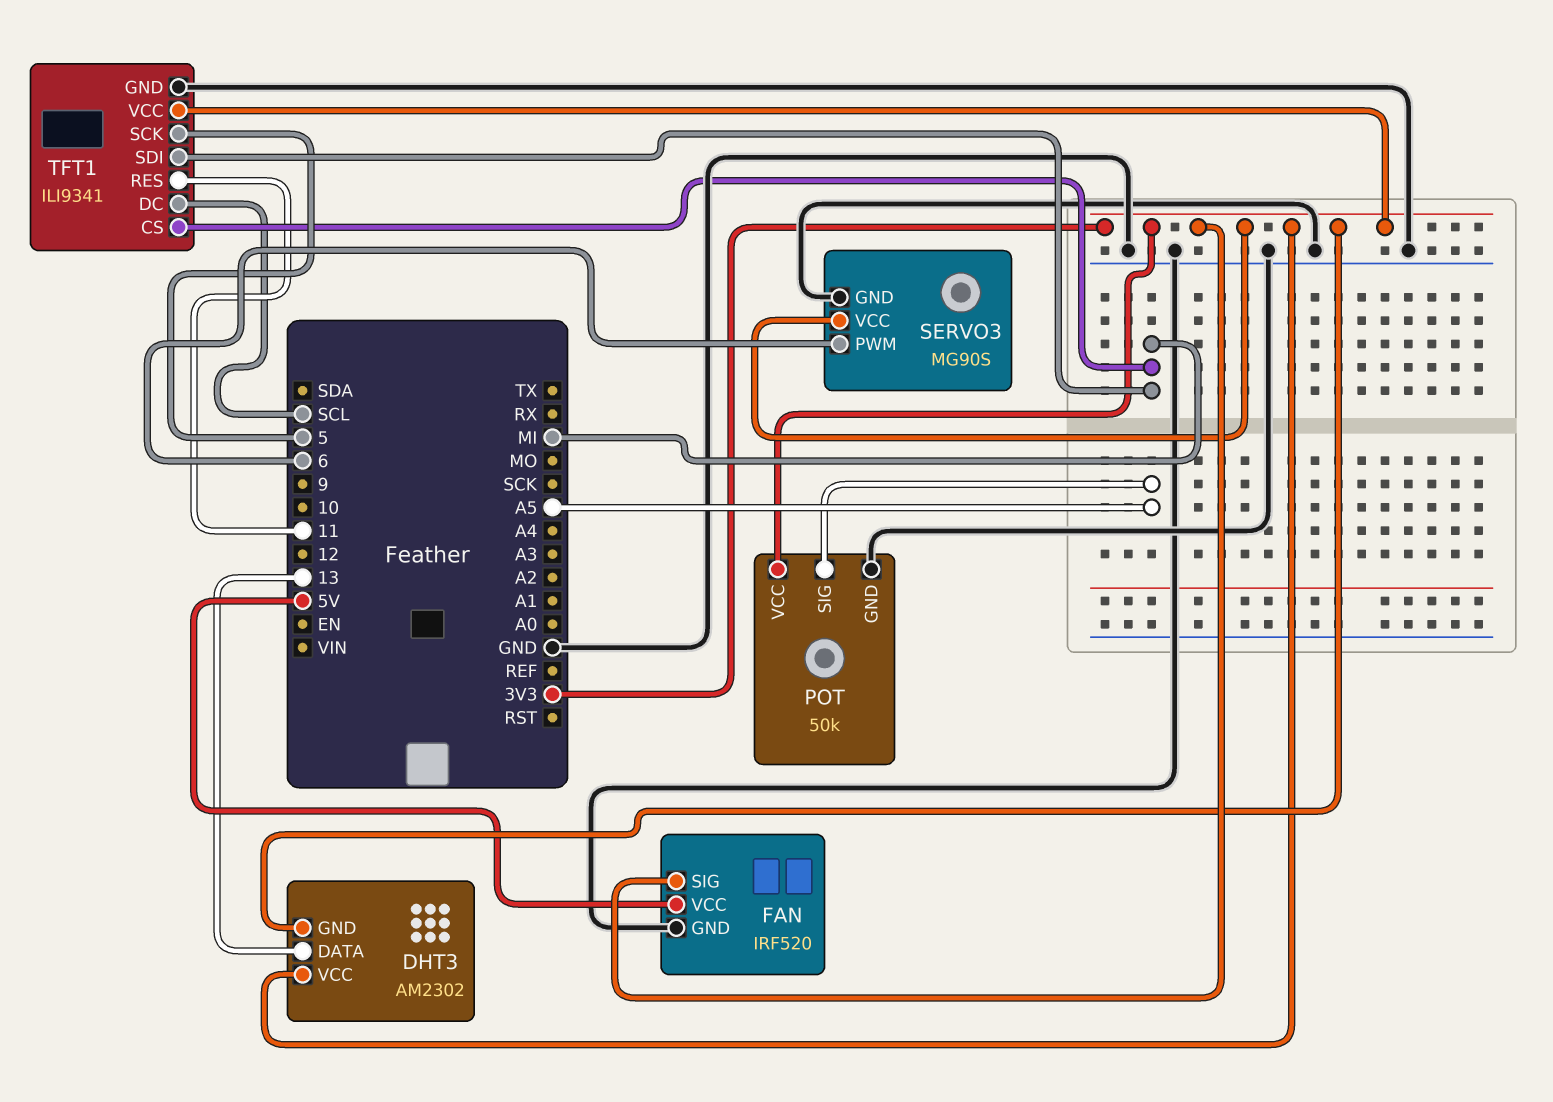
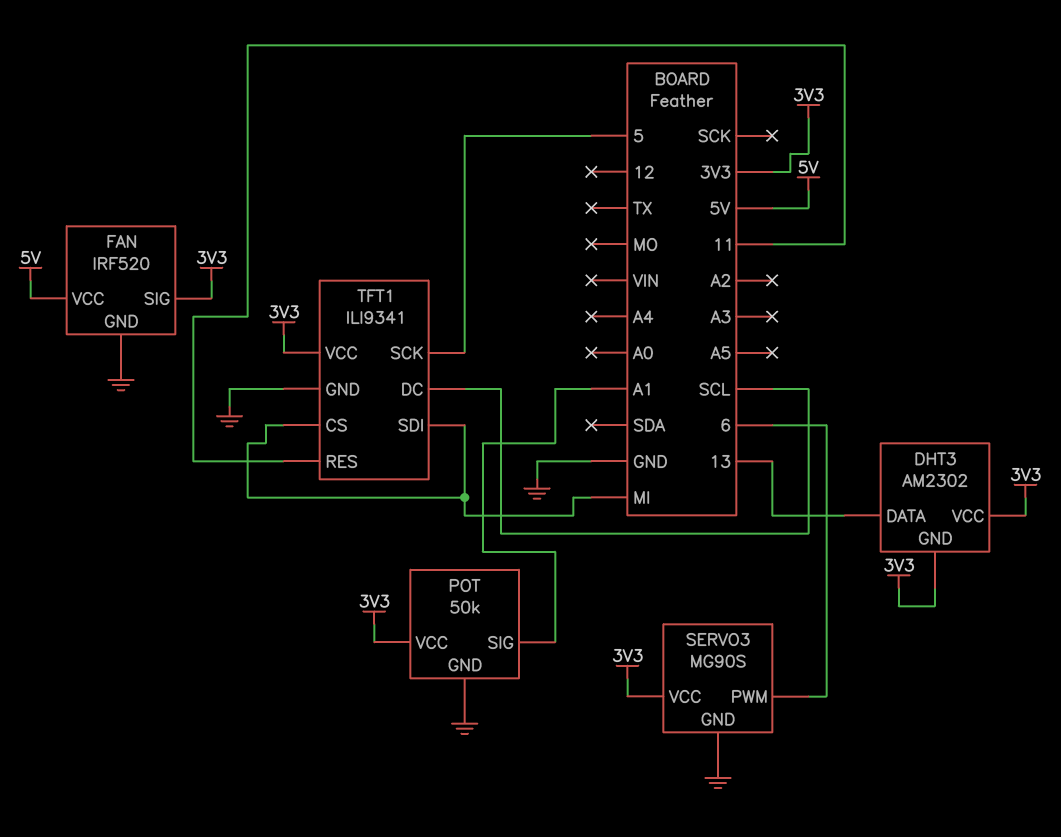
POT pin SIG: A5 -> A1

